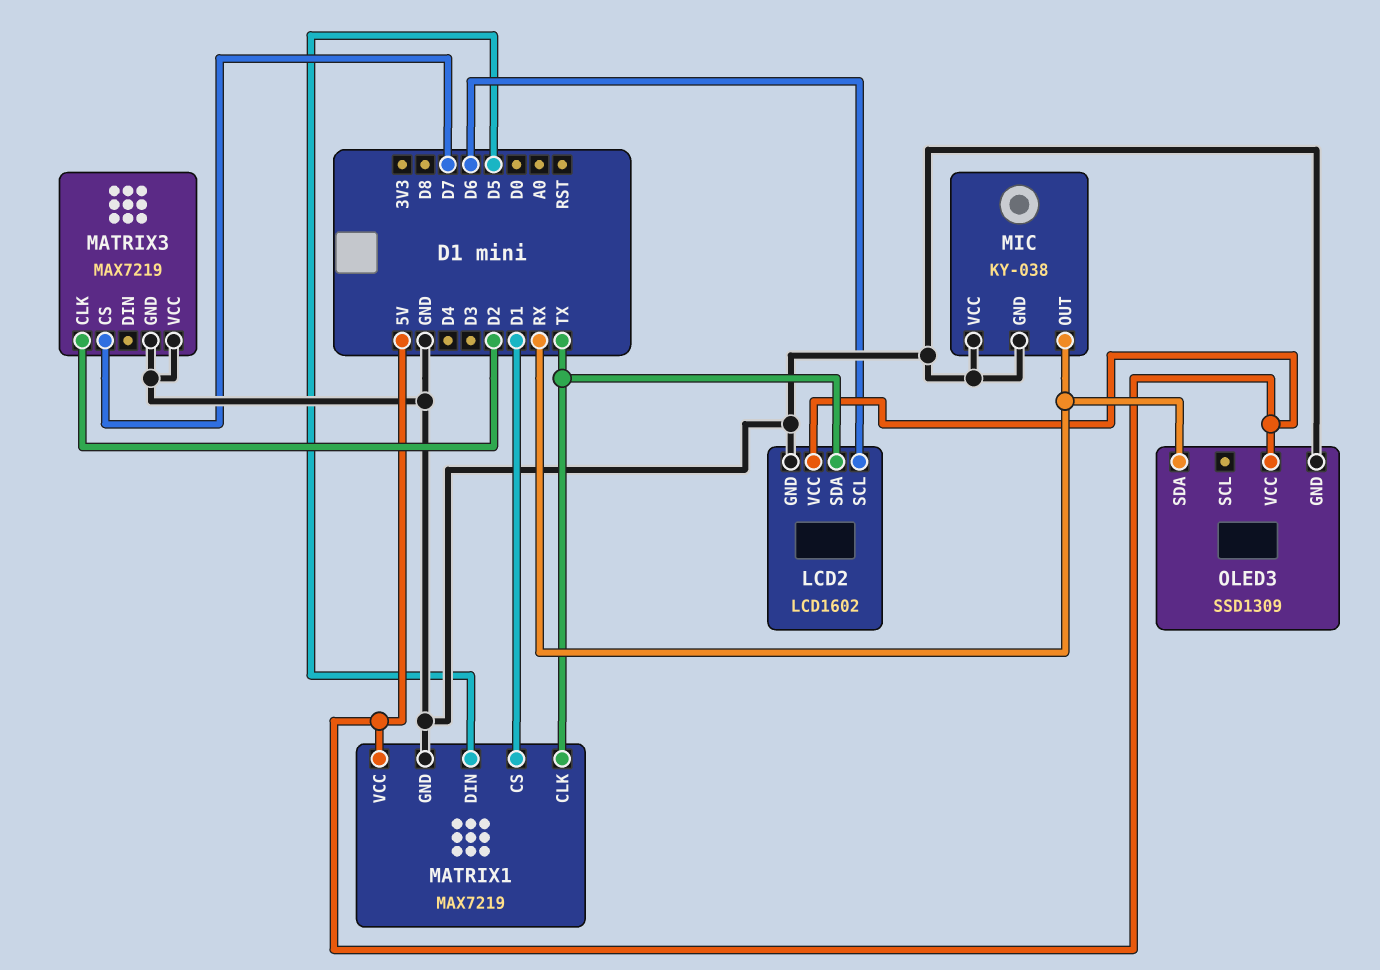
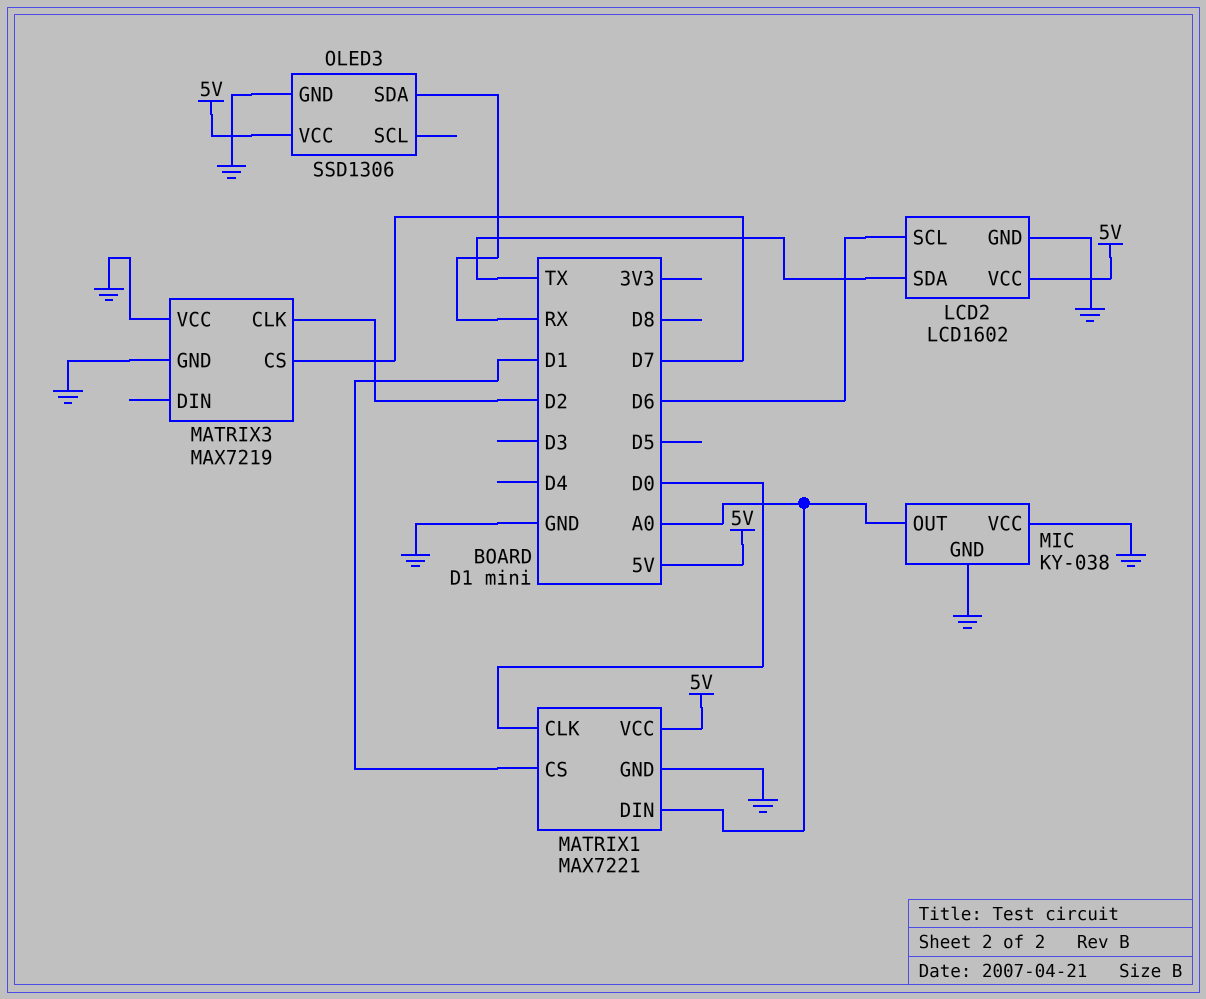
MATRIX1: MAX7219 -> MAX7221
MATRIX1 pin CLK: TX -> D0
MATRIX1 pin DIN: D5 -> A0
MIC pin OUT: RX -> A0
OLED3: SSD1309 -> SSD1306

